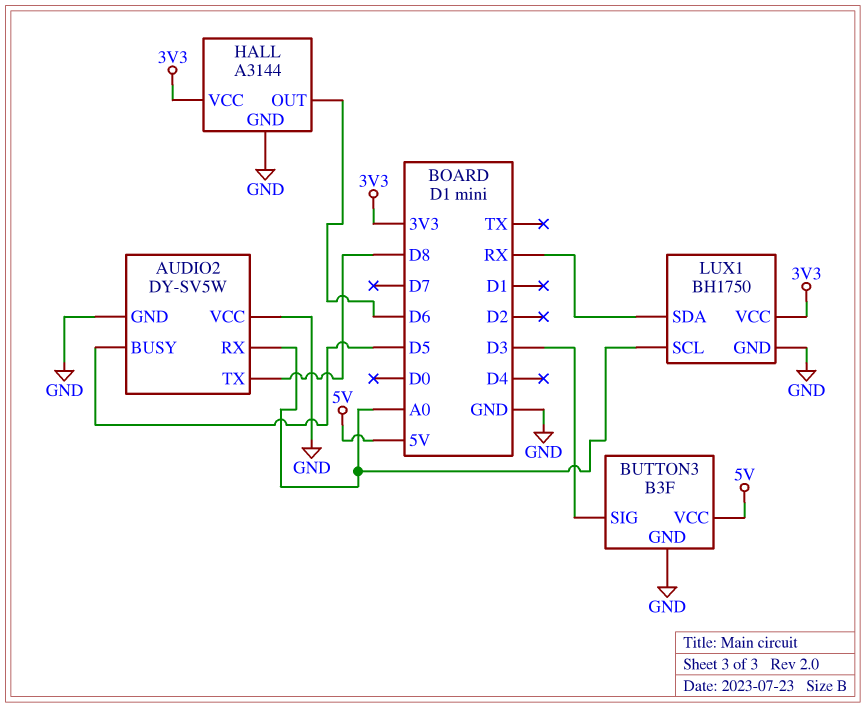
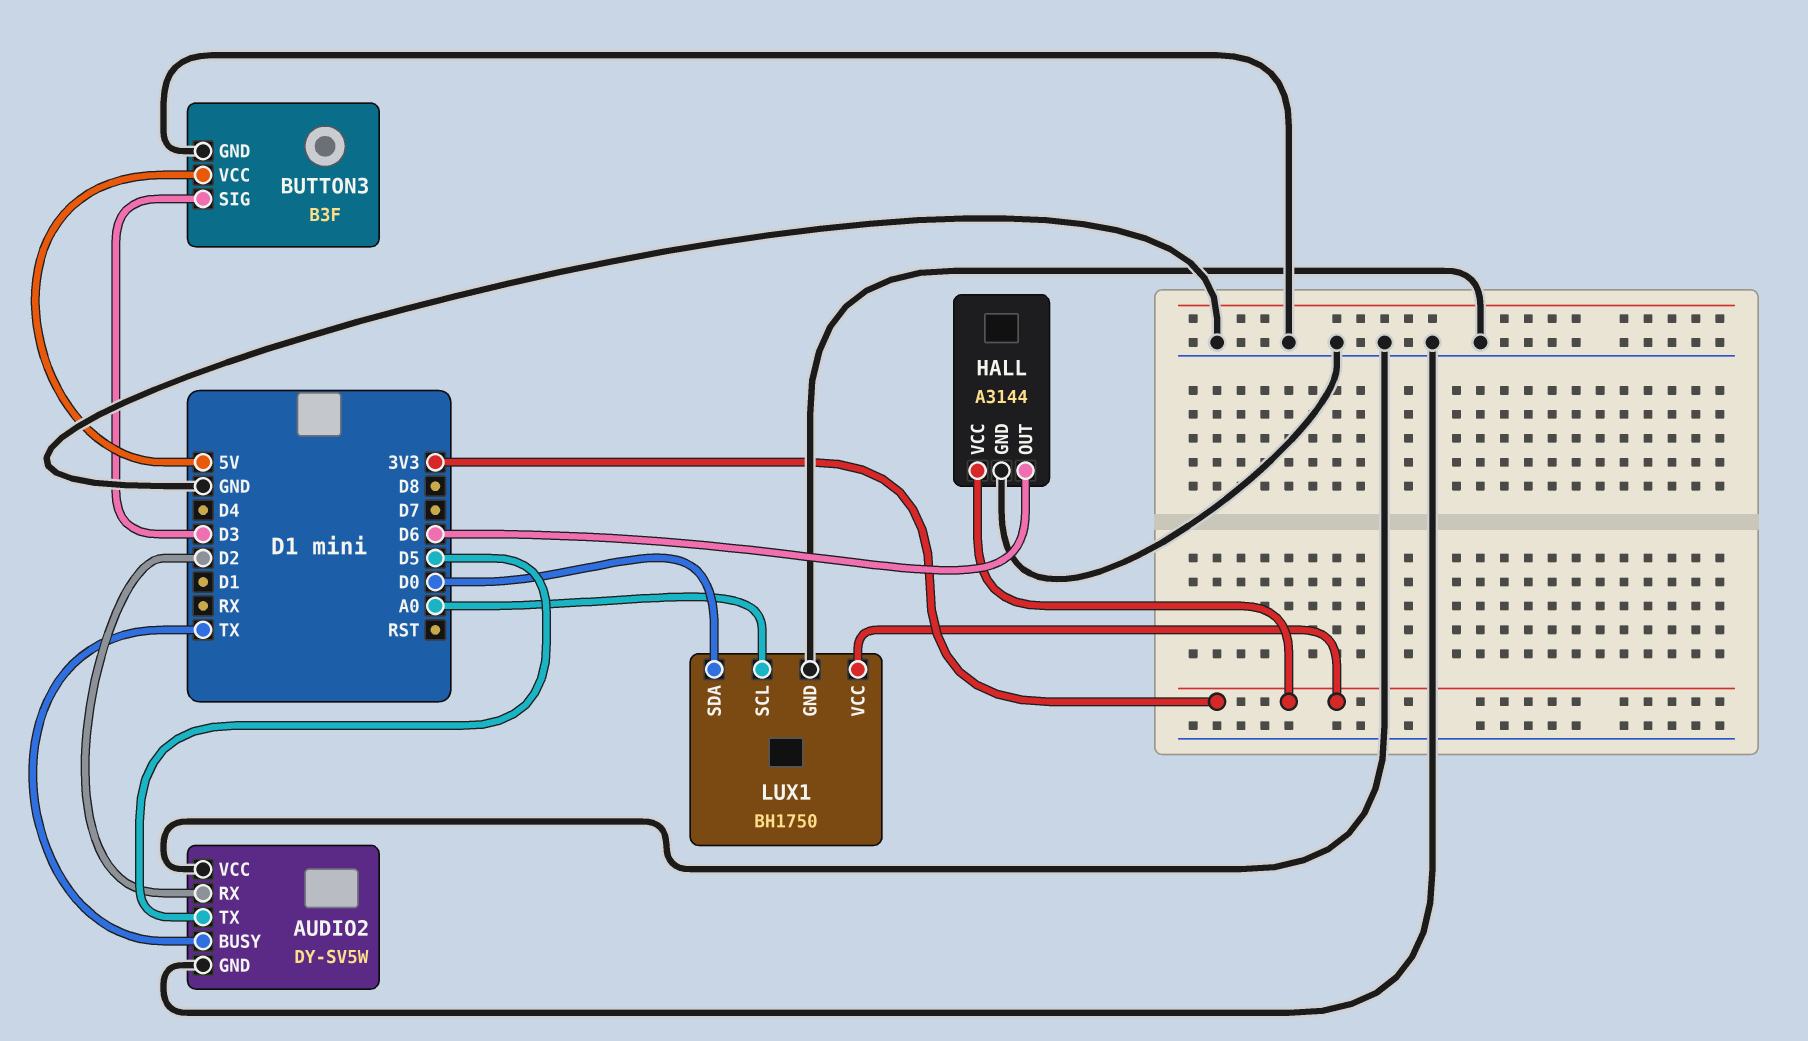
AUDIO2 pin BUSY: D5 -> TX
AUDIO2 pin RX: A0 -> D2
AUDIO2 pin TX: D8 -> D5
LUX1 pin SDA: RX -> D0

